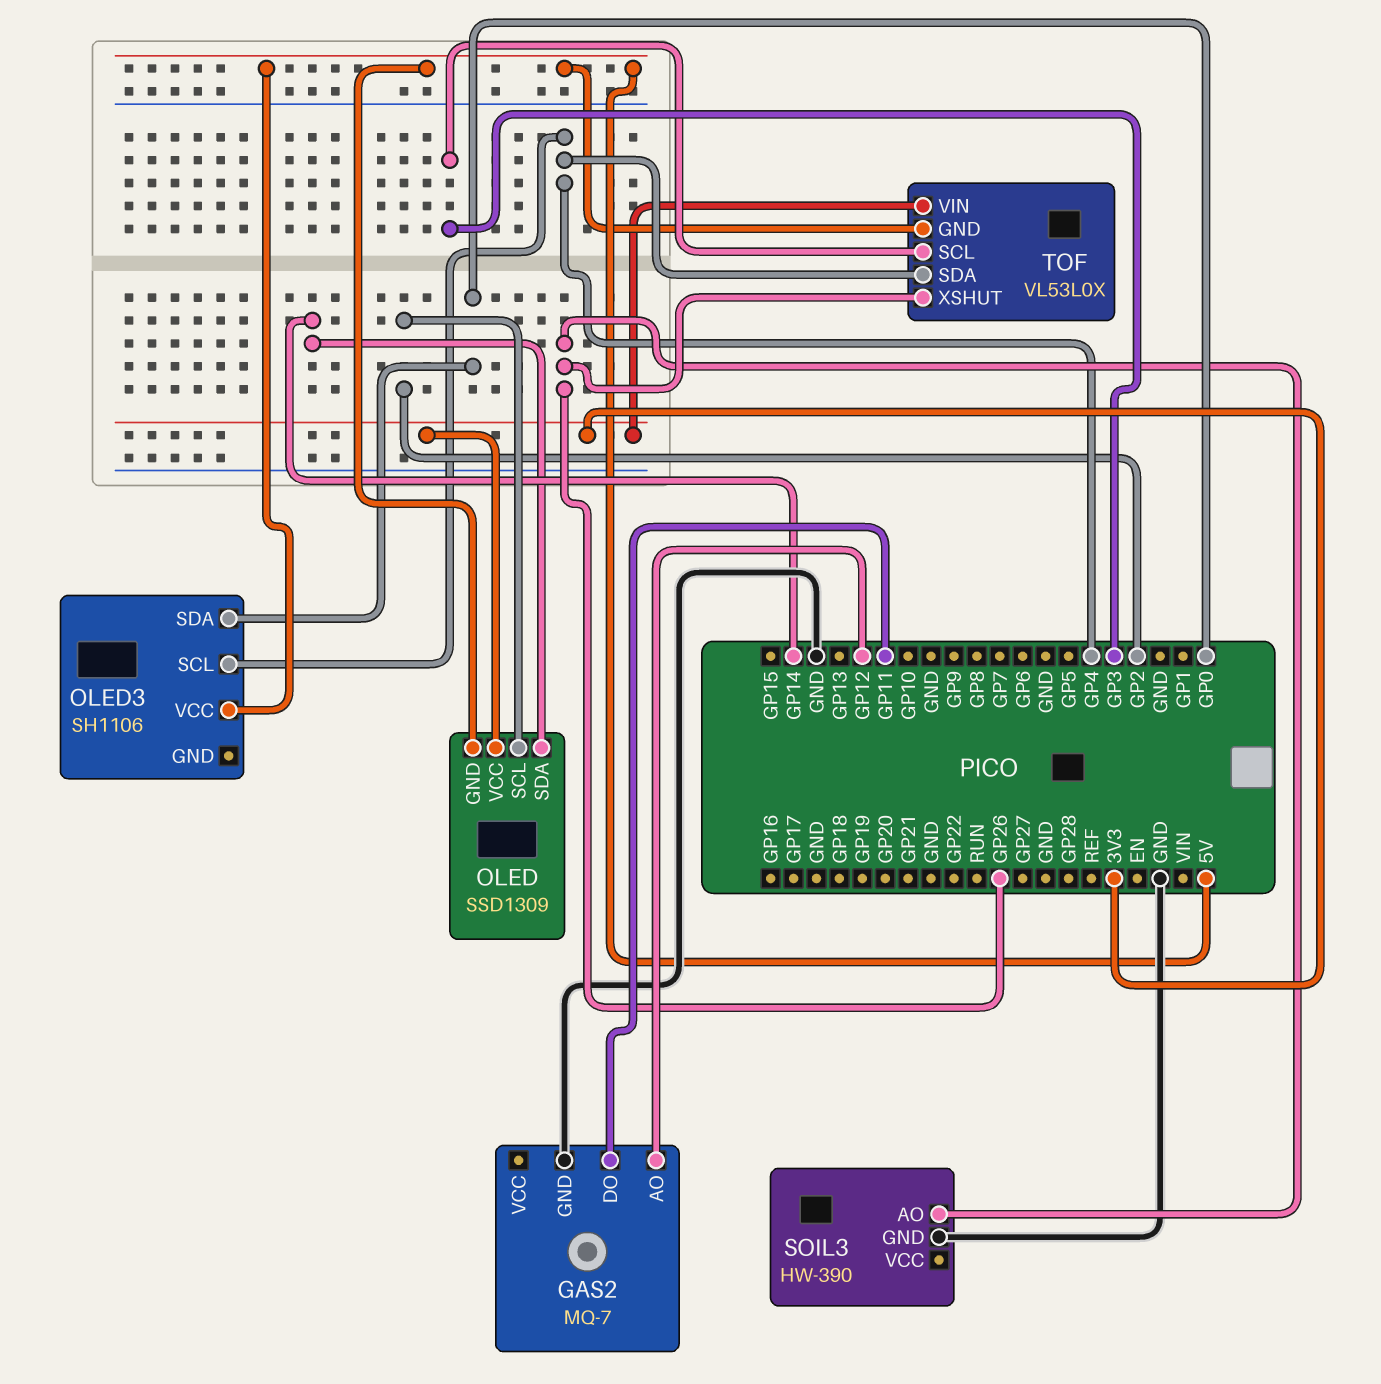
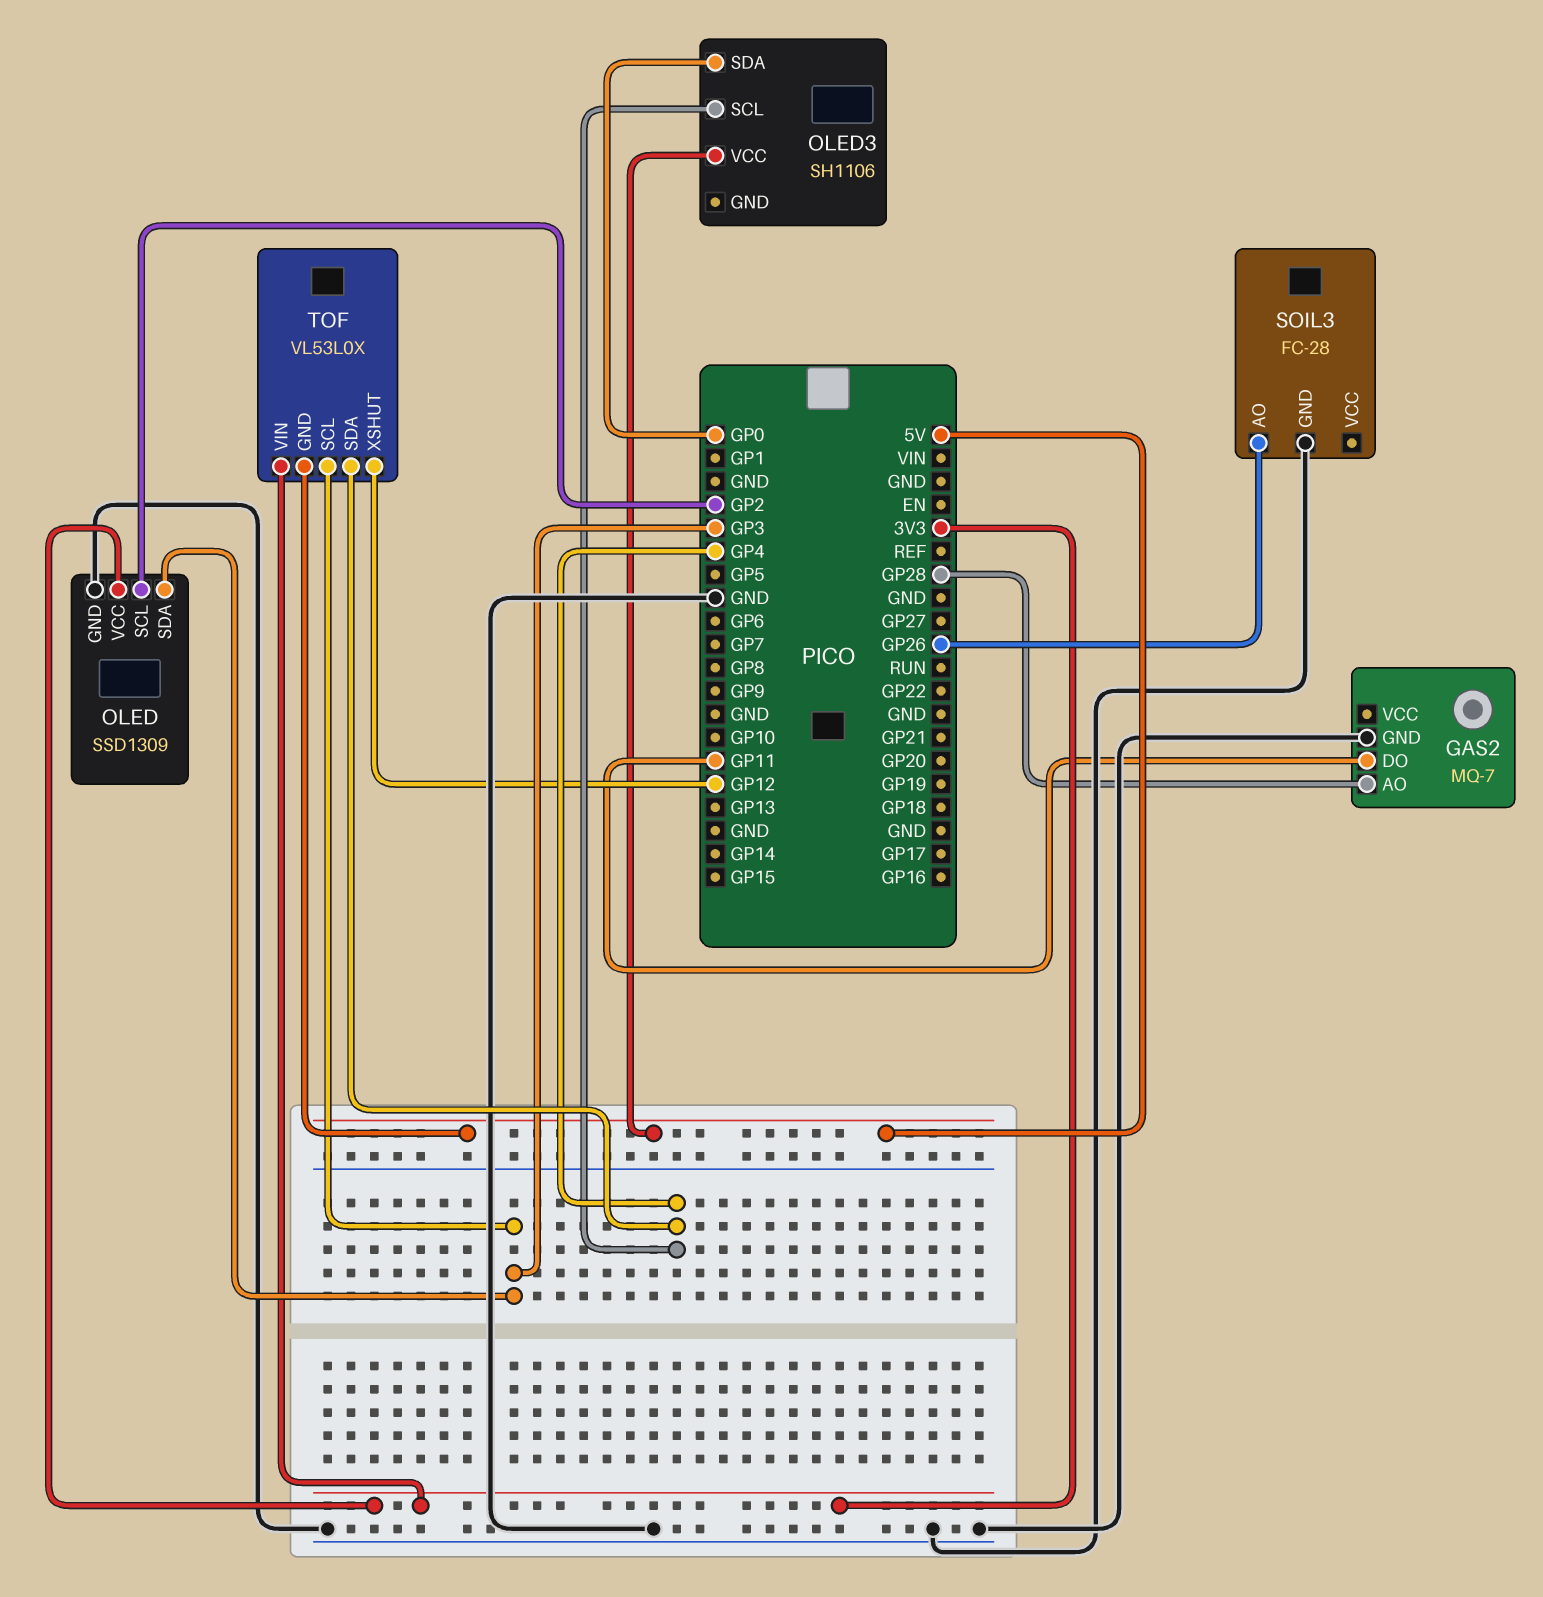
GAS2 pin AO: GP12 -> GP28
OLED pin GND: 5V -> GND
OLED pin SDA: GP14 -> GP3
SOIL3: HW-390 -> FC-28
TOF pin XSHUT: GP26 -> GP12

